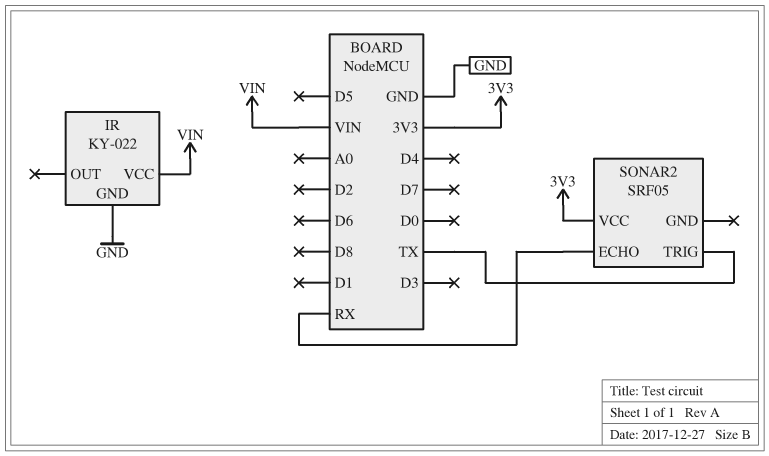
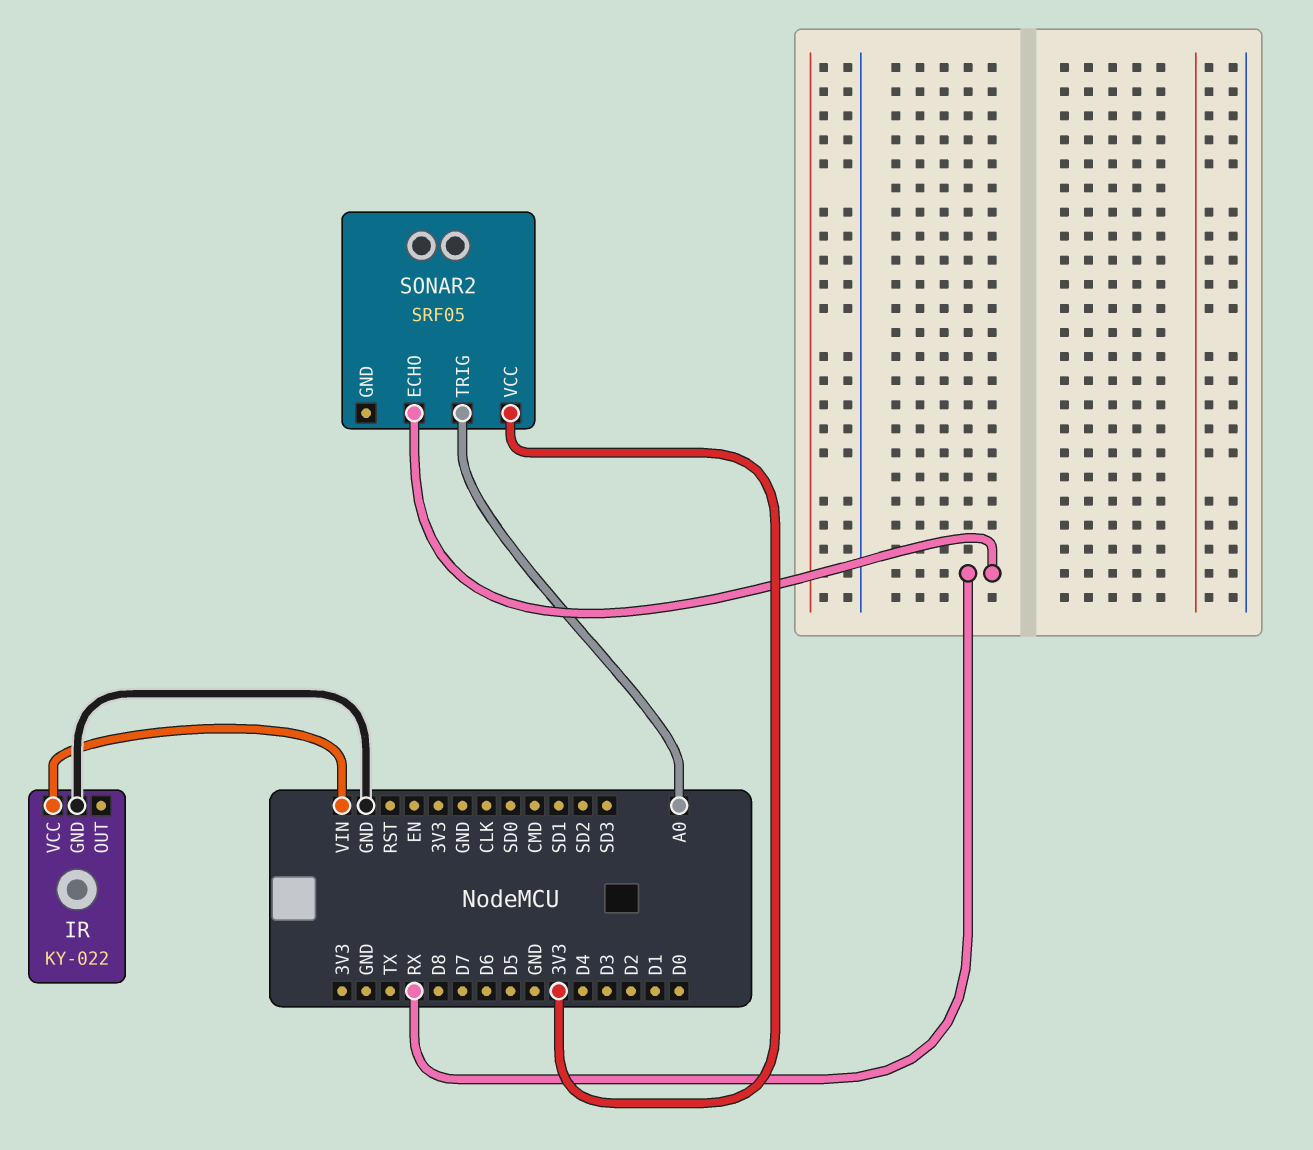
SONAR2 pin TRIG: TX -> A0

